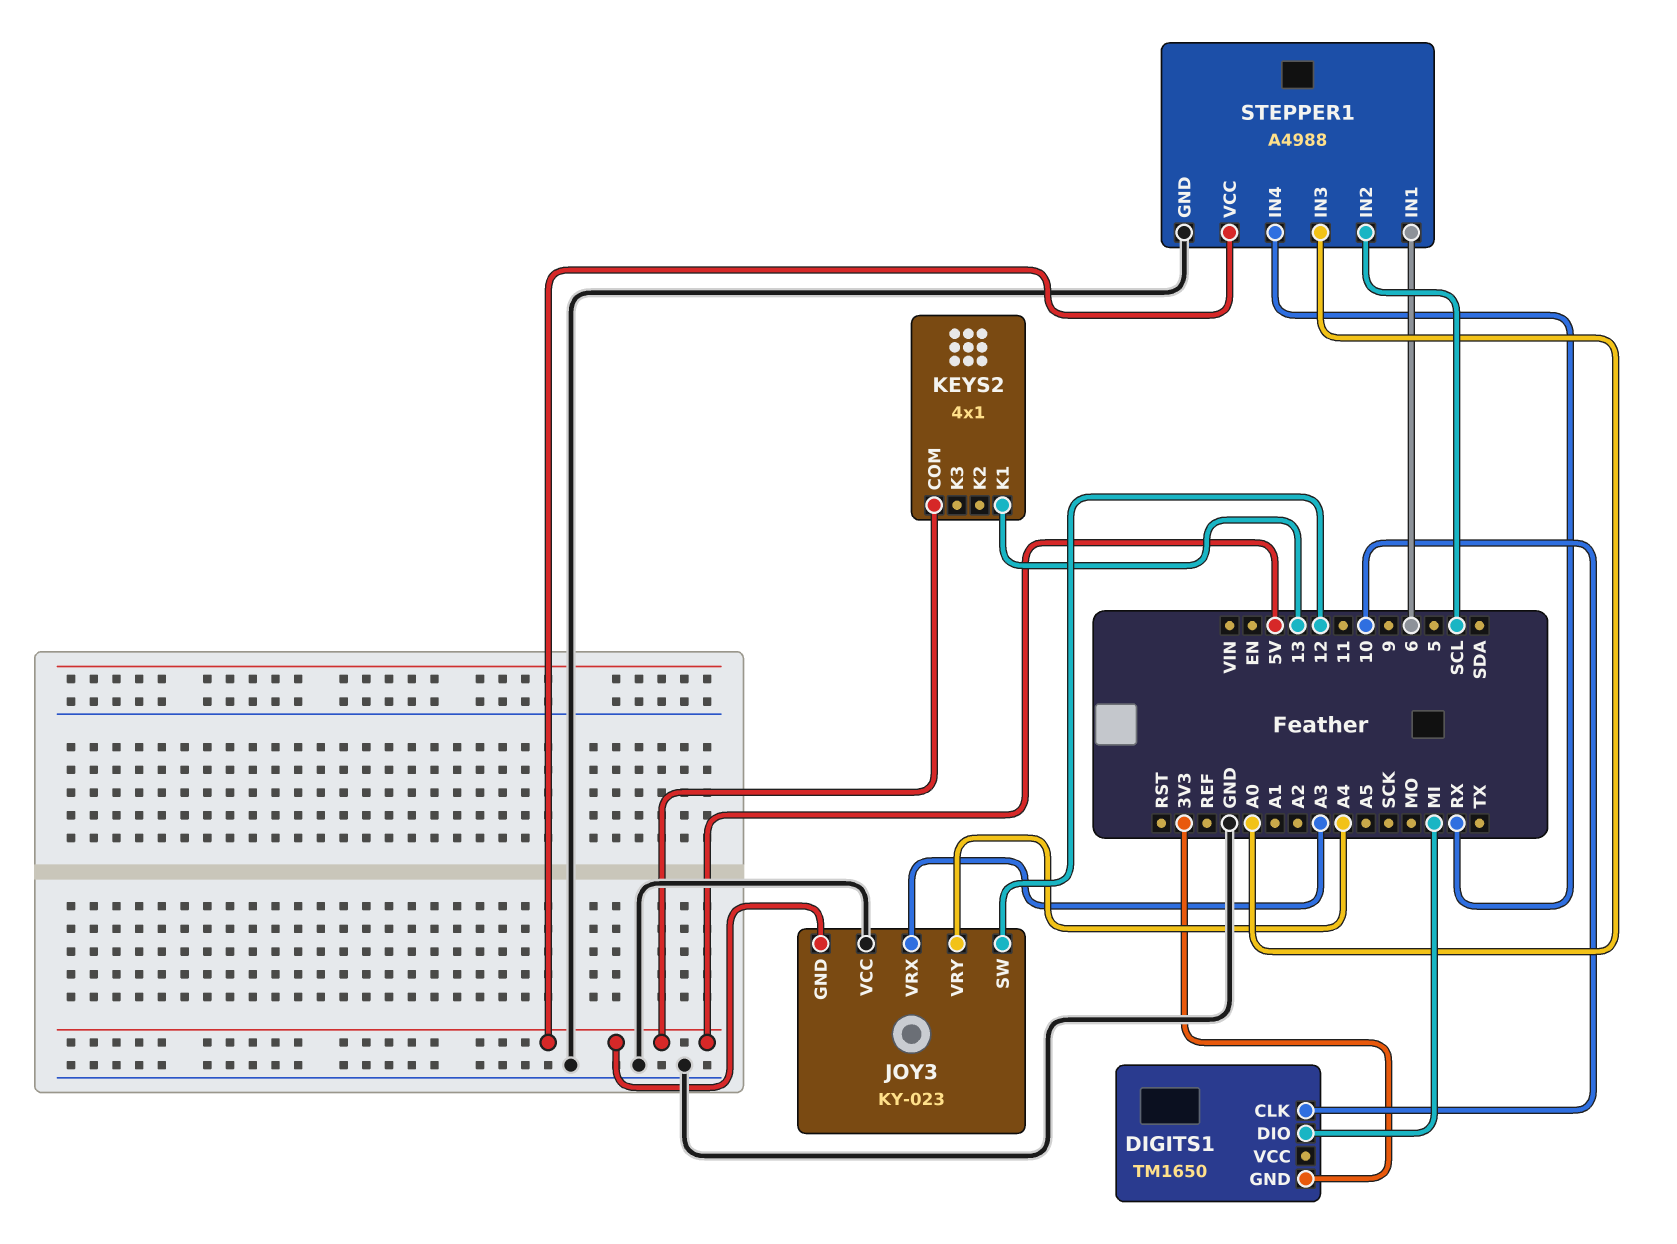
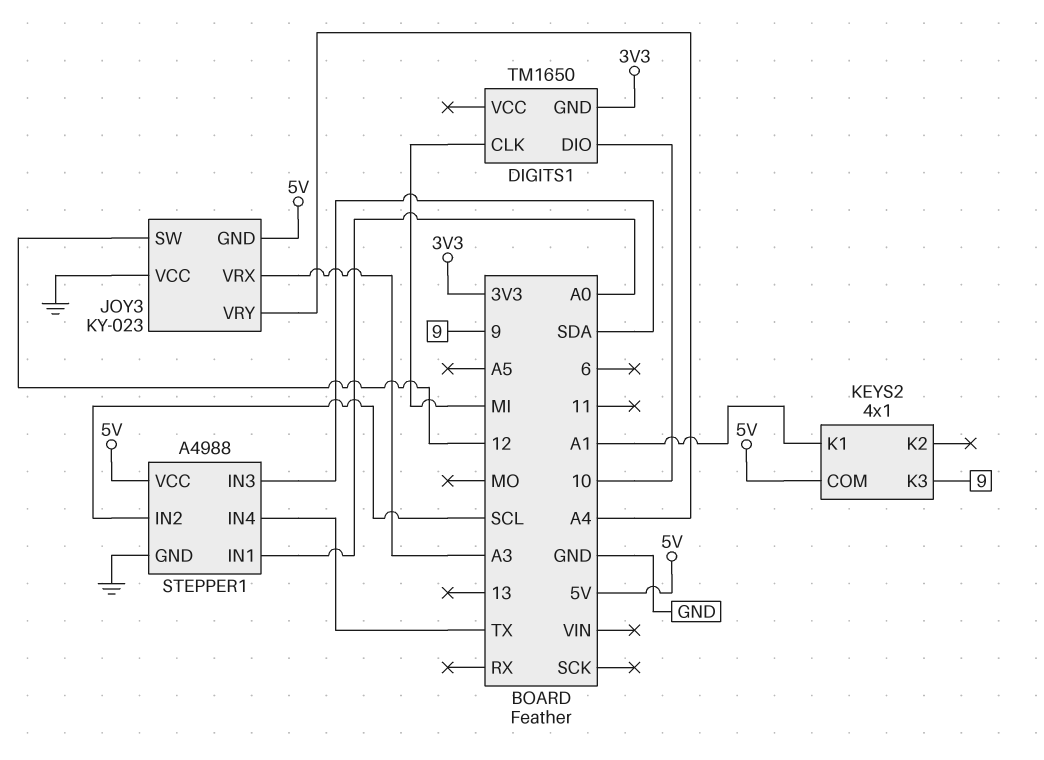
DIGITS1 pin CLK: 10 -> MI
DIGITS1 pin DIO: MI -> 10
KEYS2 pin K1: 13 -> A1
KEYS2 pin K3: none -> 9
STEPPER1 pin IN1: 6 -> A0
STEPPER1 pin IN3: A0 -> SDA
STEPPER1 pin IN4: RX -> TX

